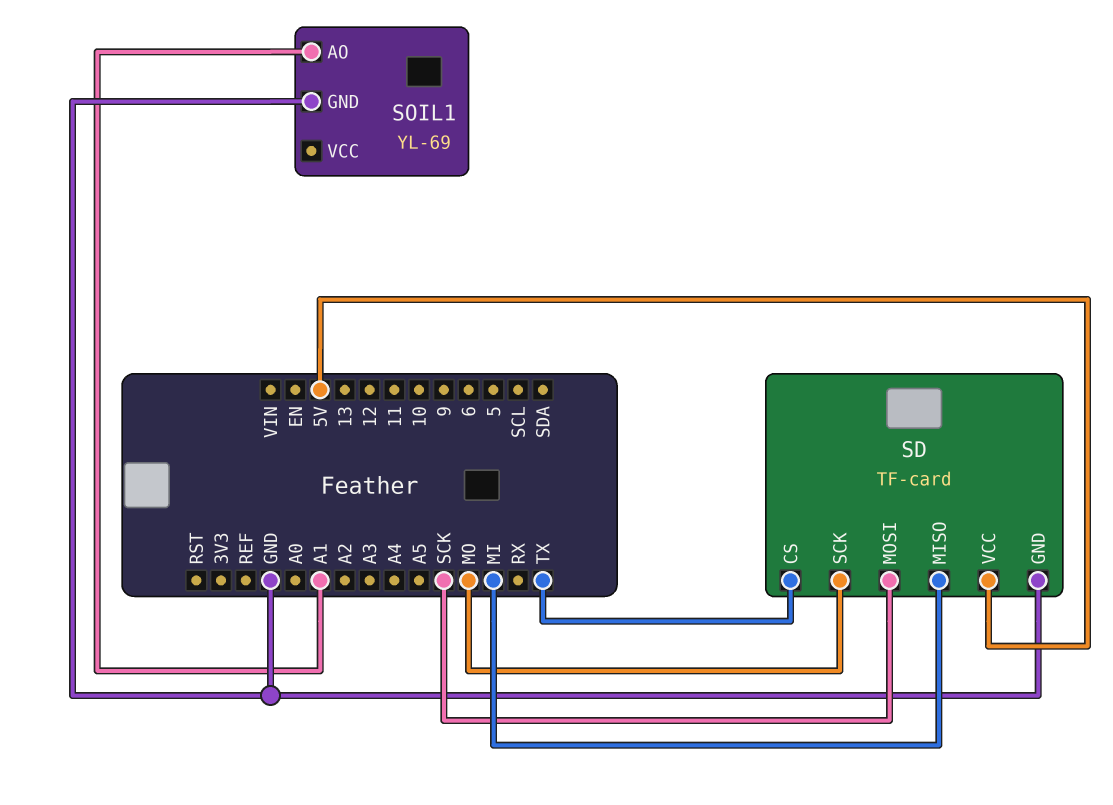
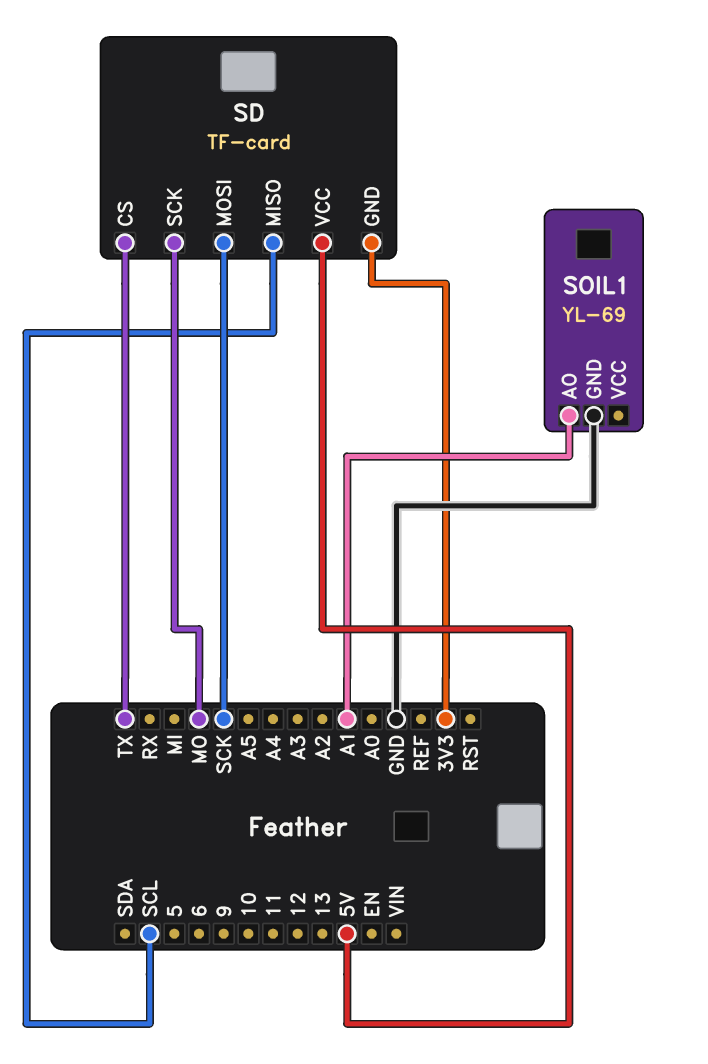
SD pin GND: GND -> 3V3
SD pin MISO: MI -> SCL

